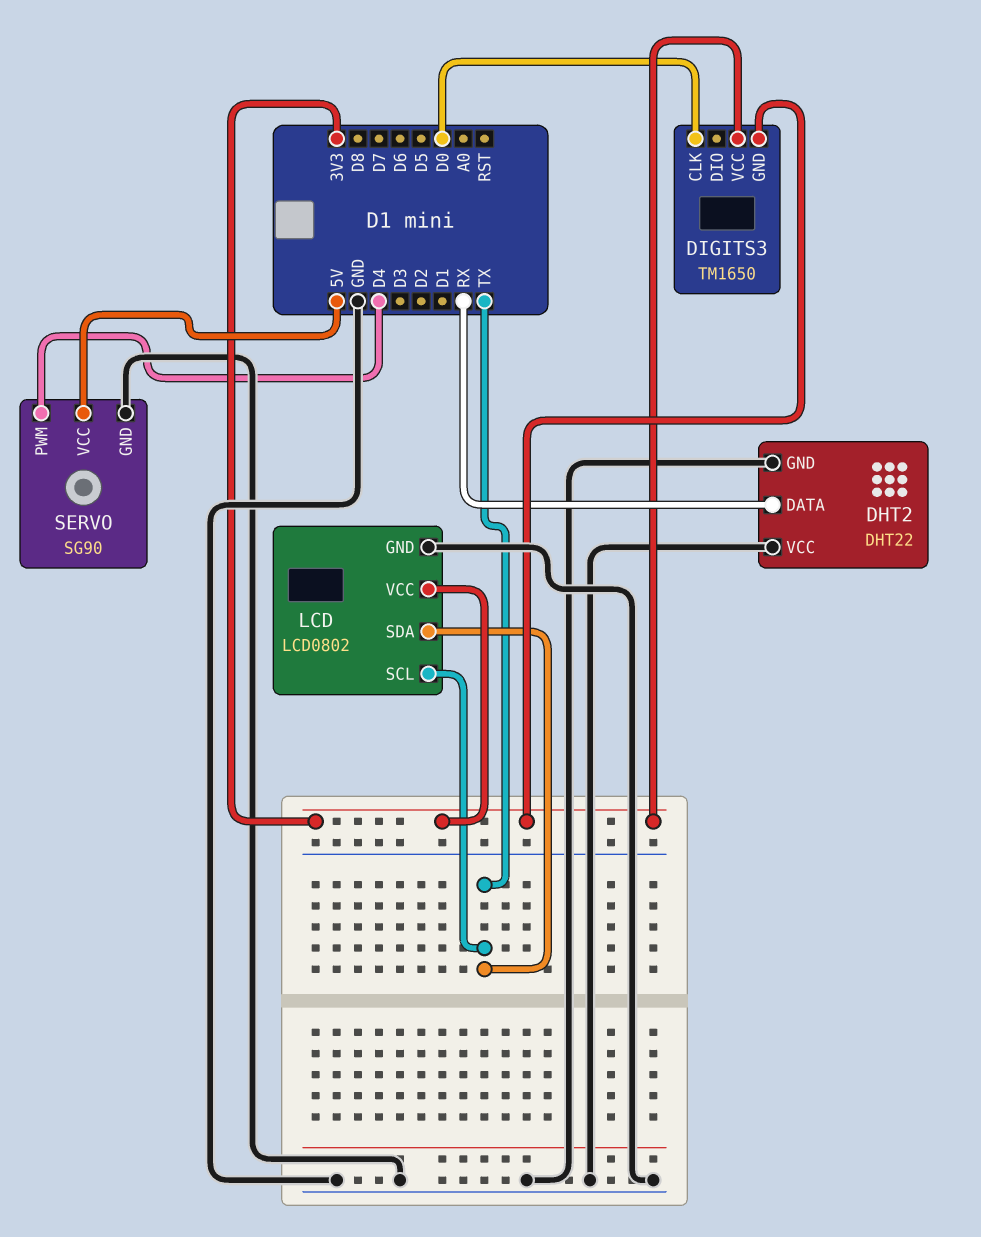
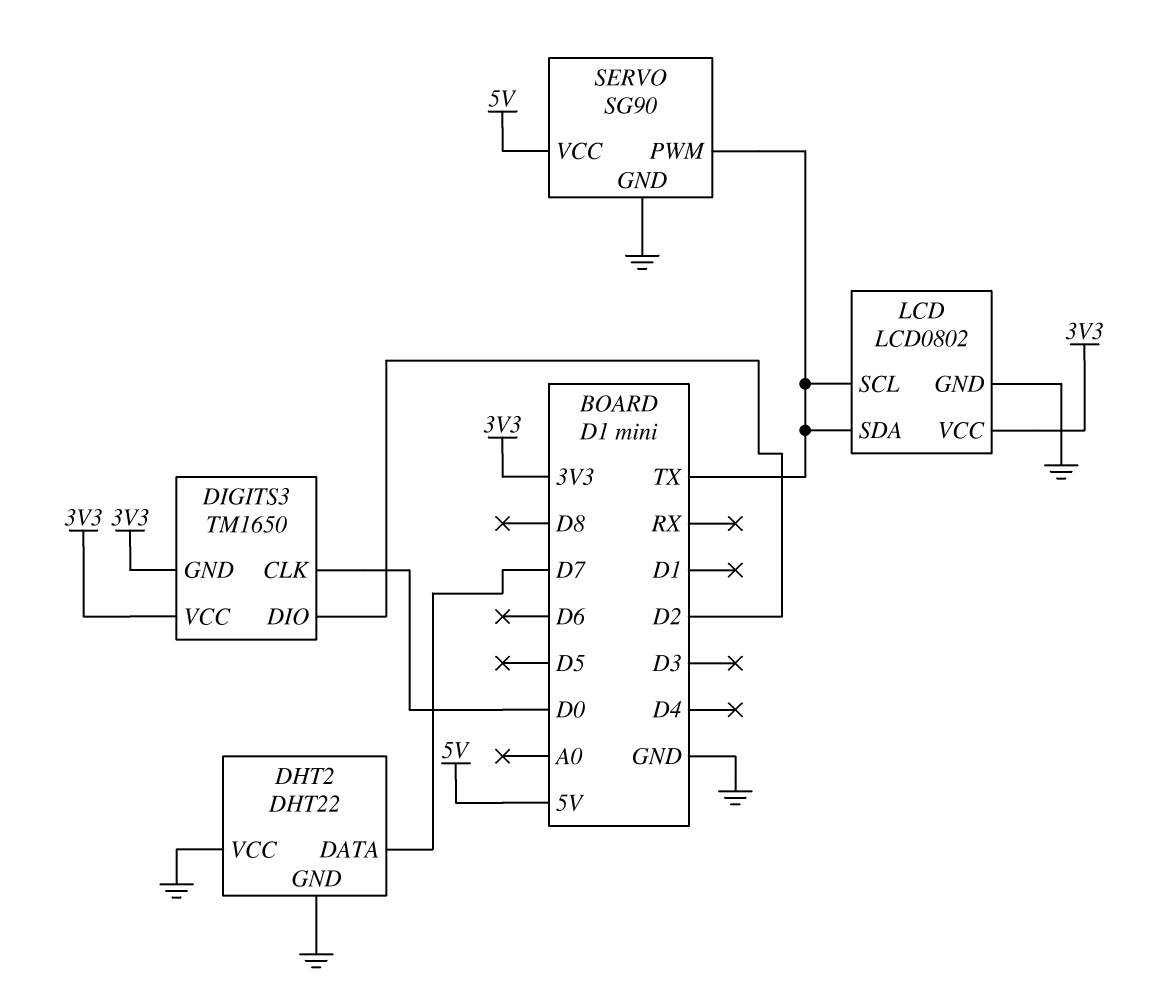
DHT2 pin DATA: RX -> D7
DIGITS3 pin DIO: none -> D2
SERVO pin PWM: D4 -> TX

